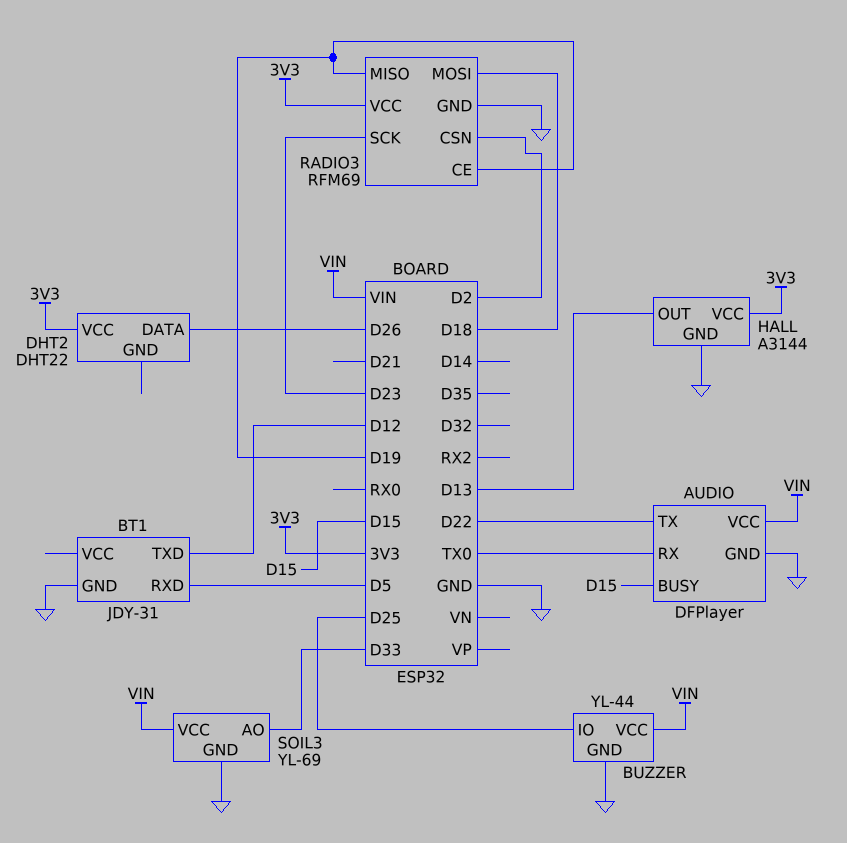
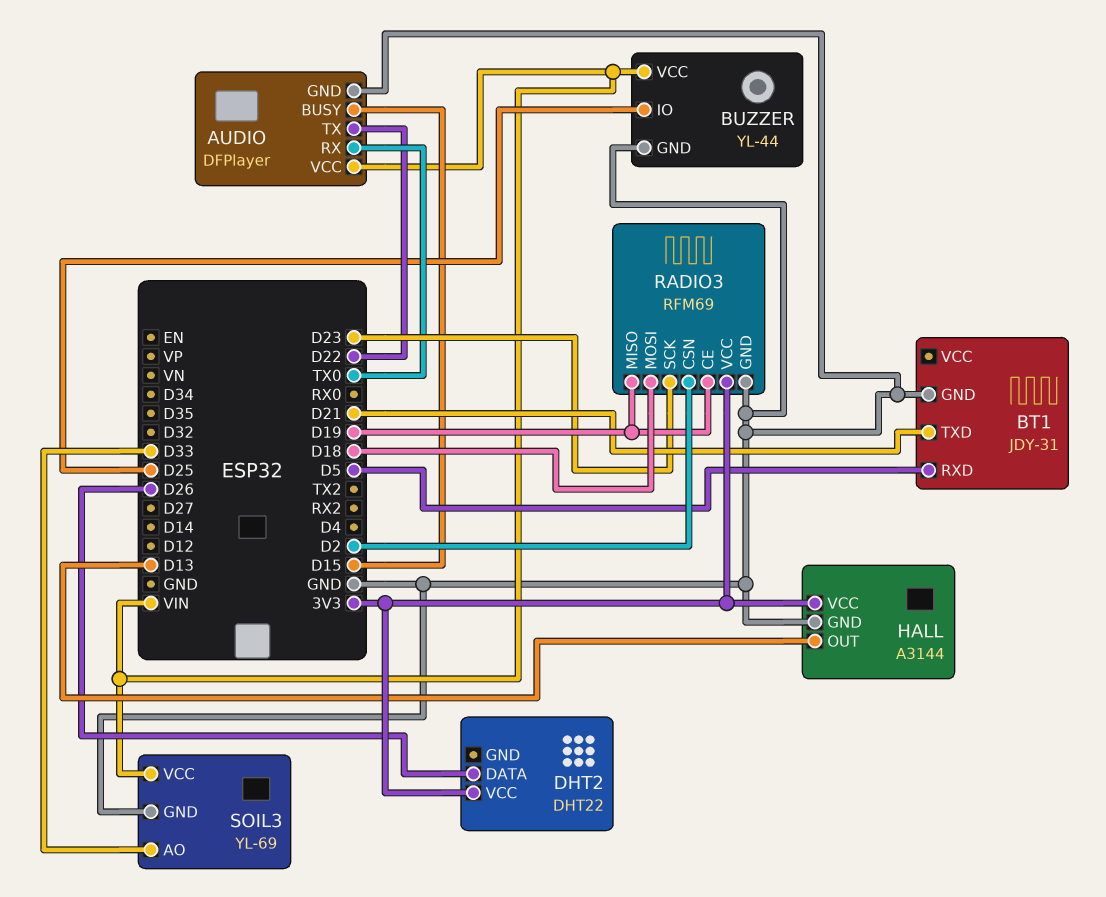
BT1 pin TXD: D12 -> D21

